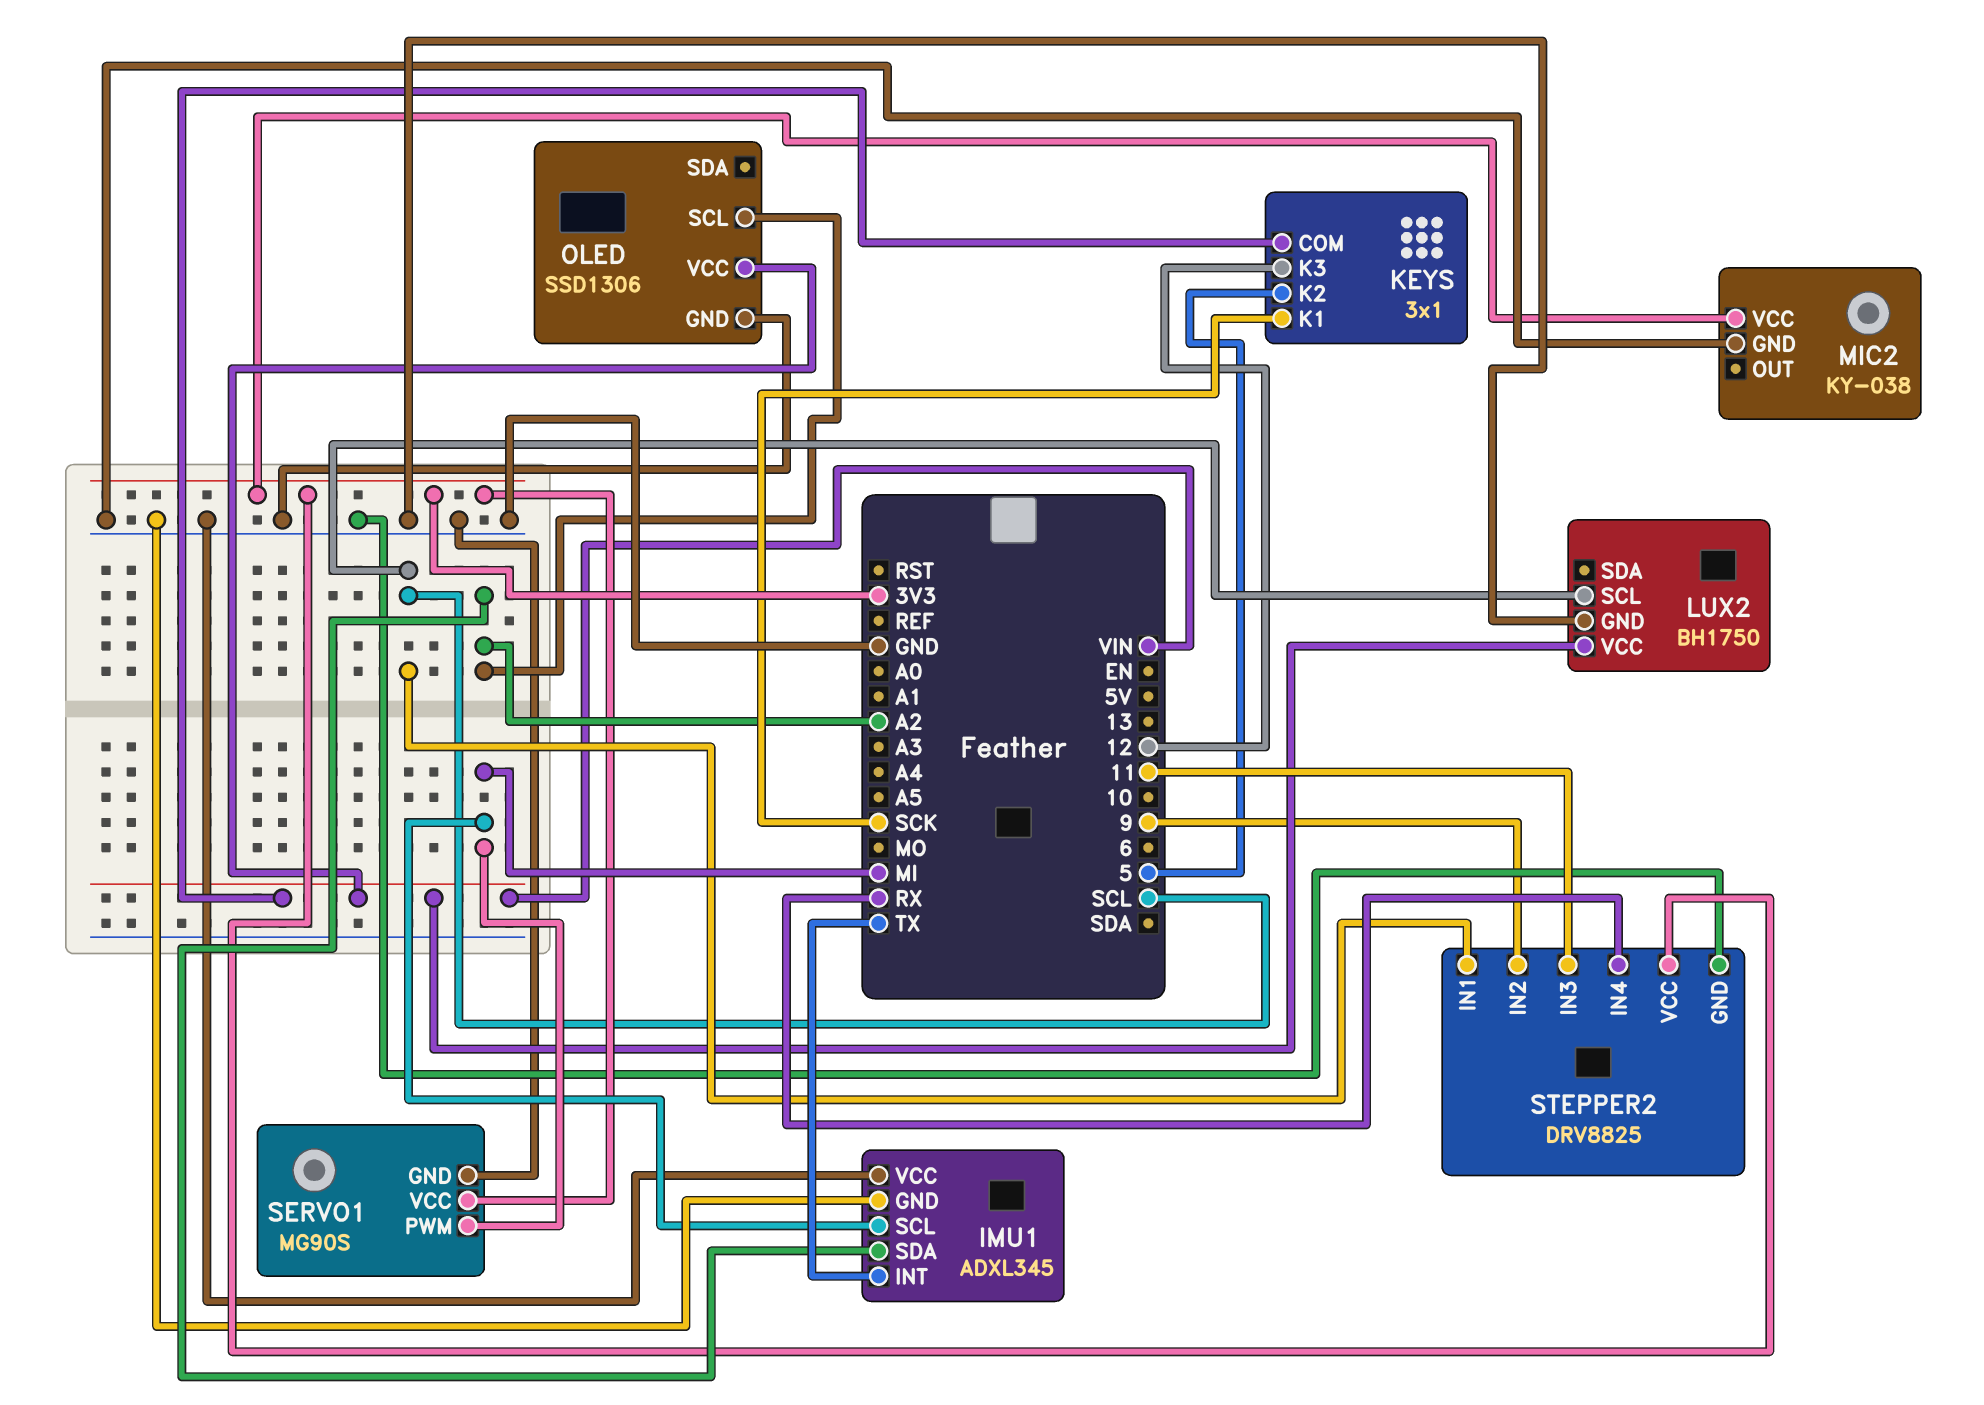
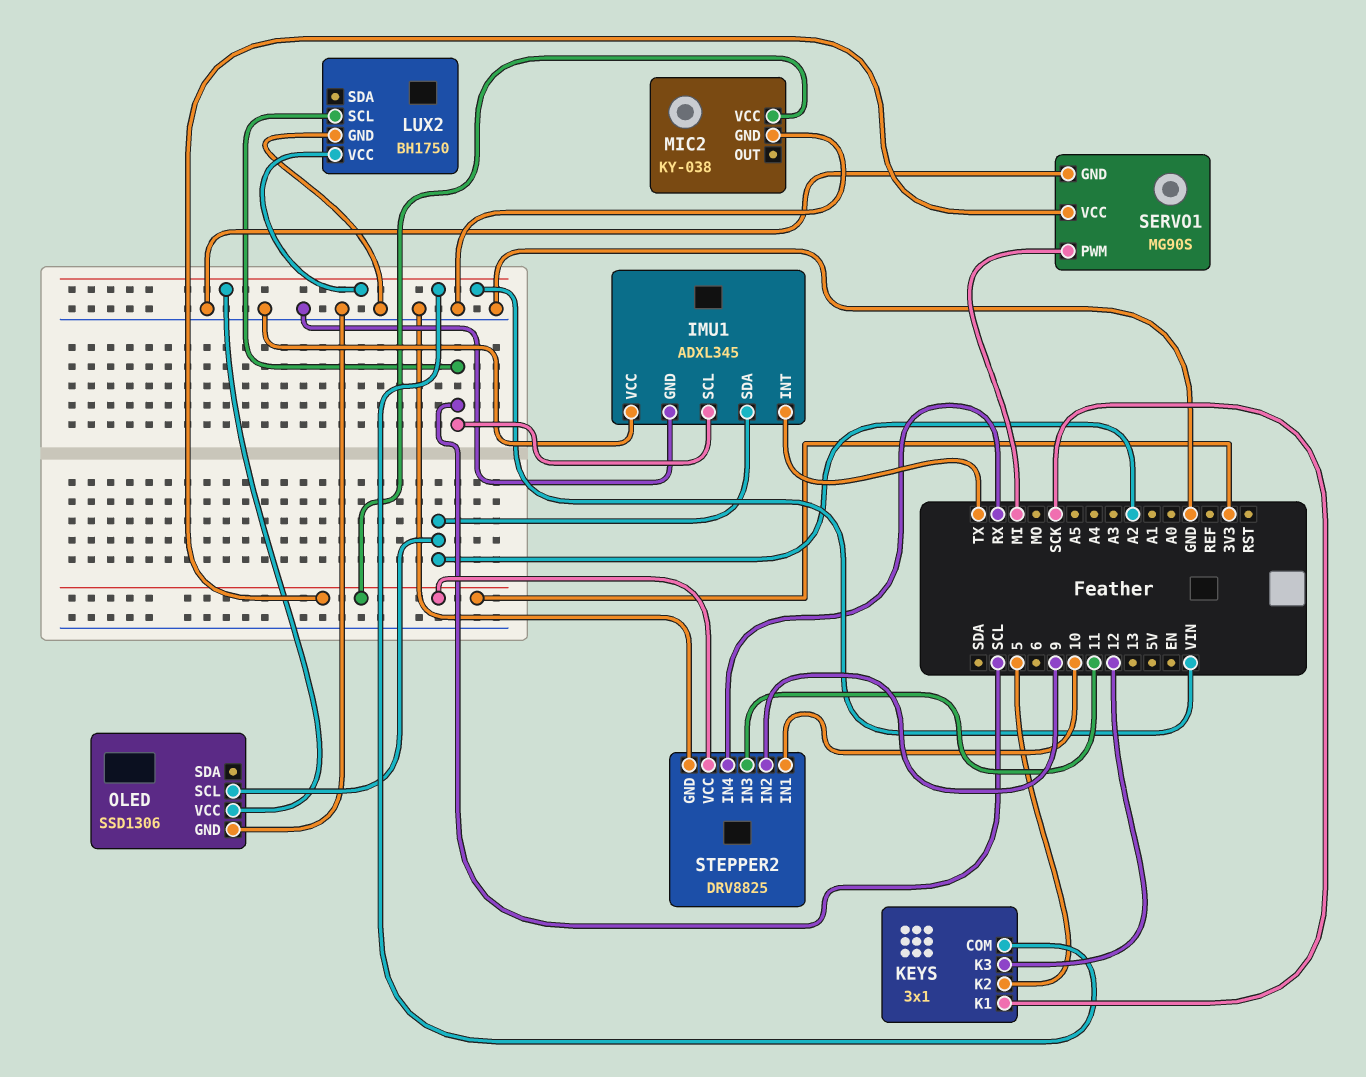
IMU1 pin SCL: MI -> SCL
STEPPER2 pin IN1: SCL -> 10

